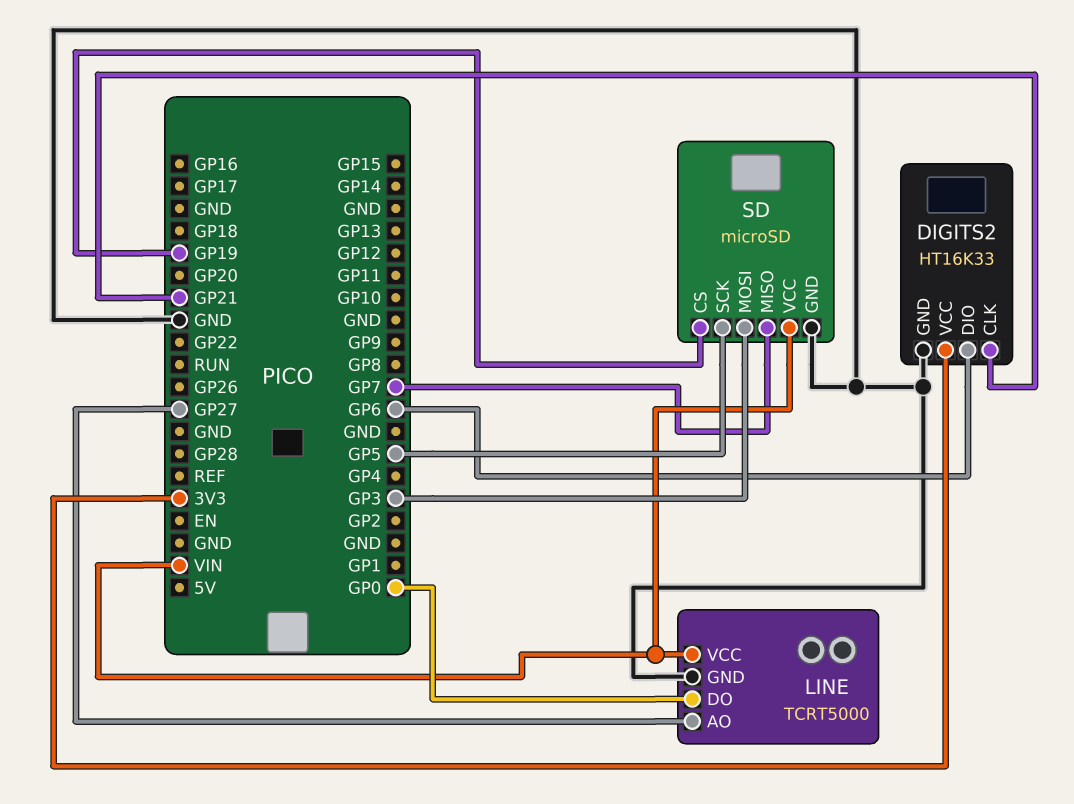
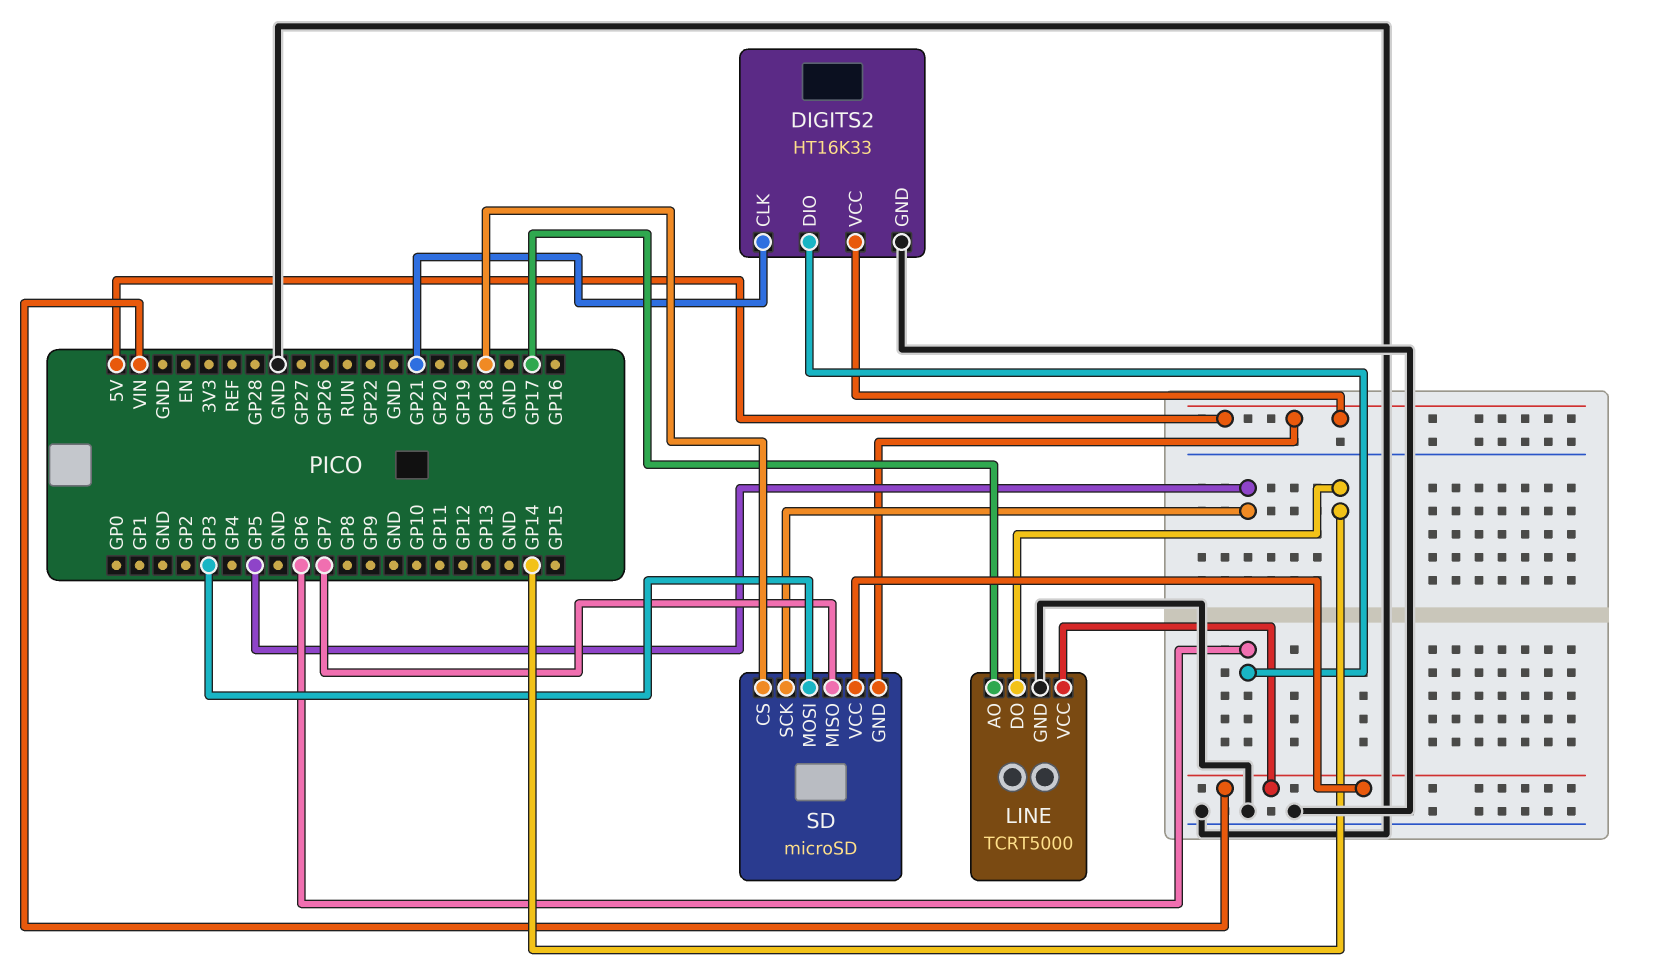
DIGITS2 pin VCC: 3V3 -> 5V
LINE pin AO: GP27 -> GP17
LINE pin DO: GP0 -> GP14
SD pin CS: GP19 -> GP18
SD pin GND: GND -> 5V

